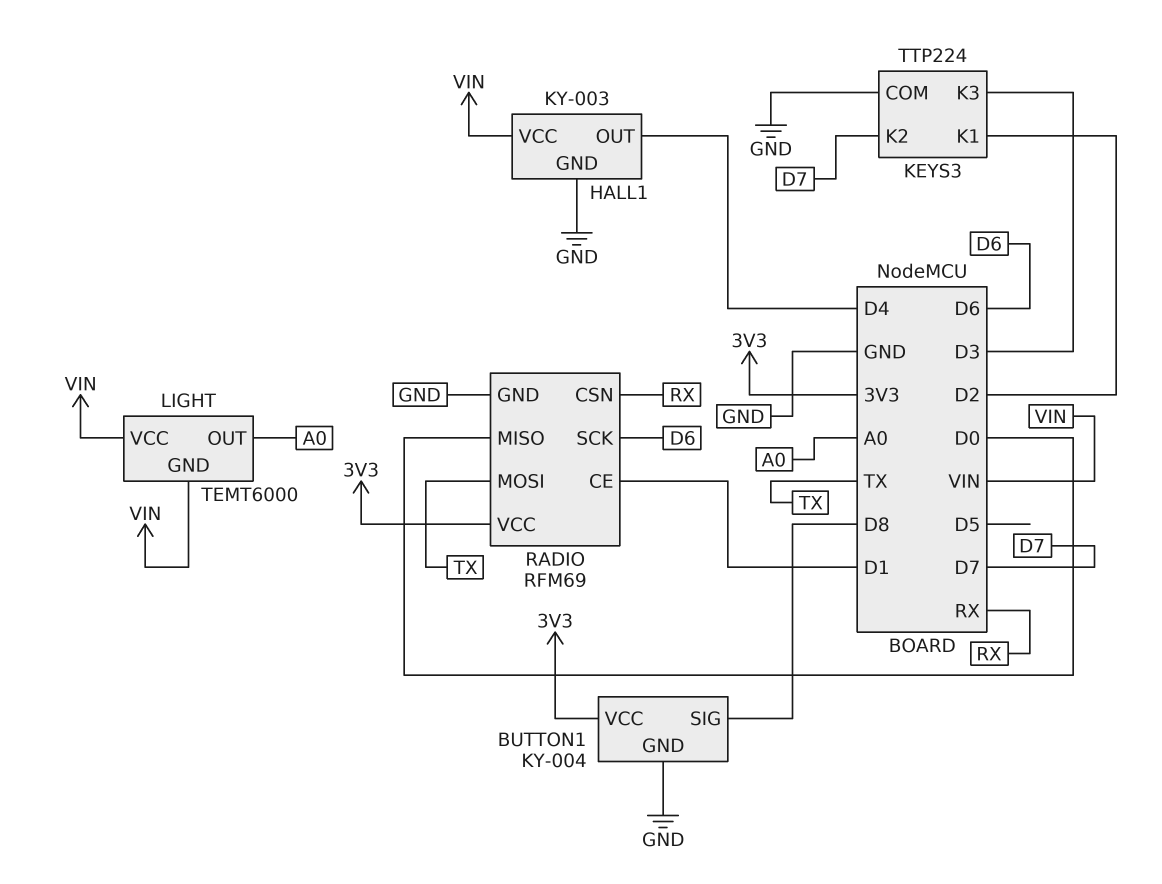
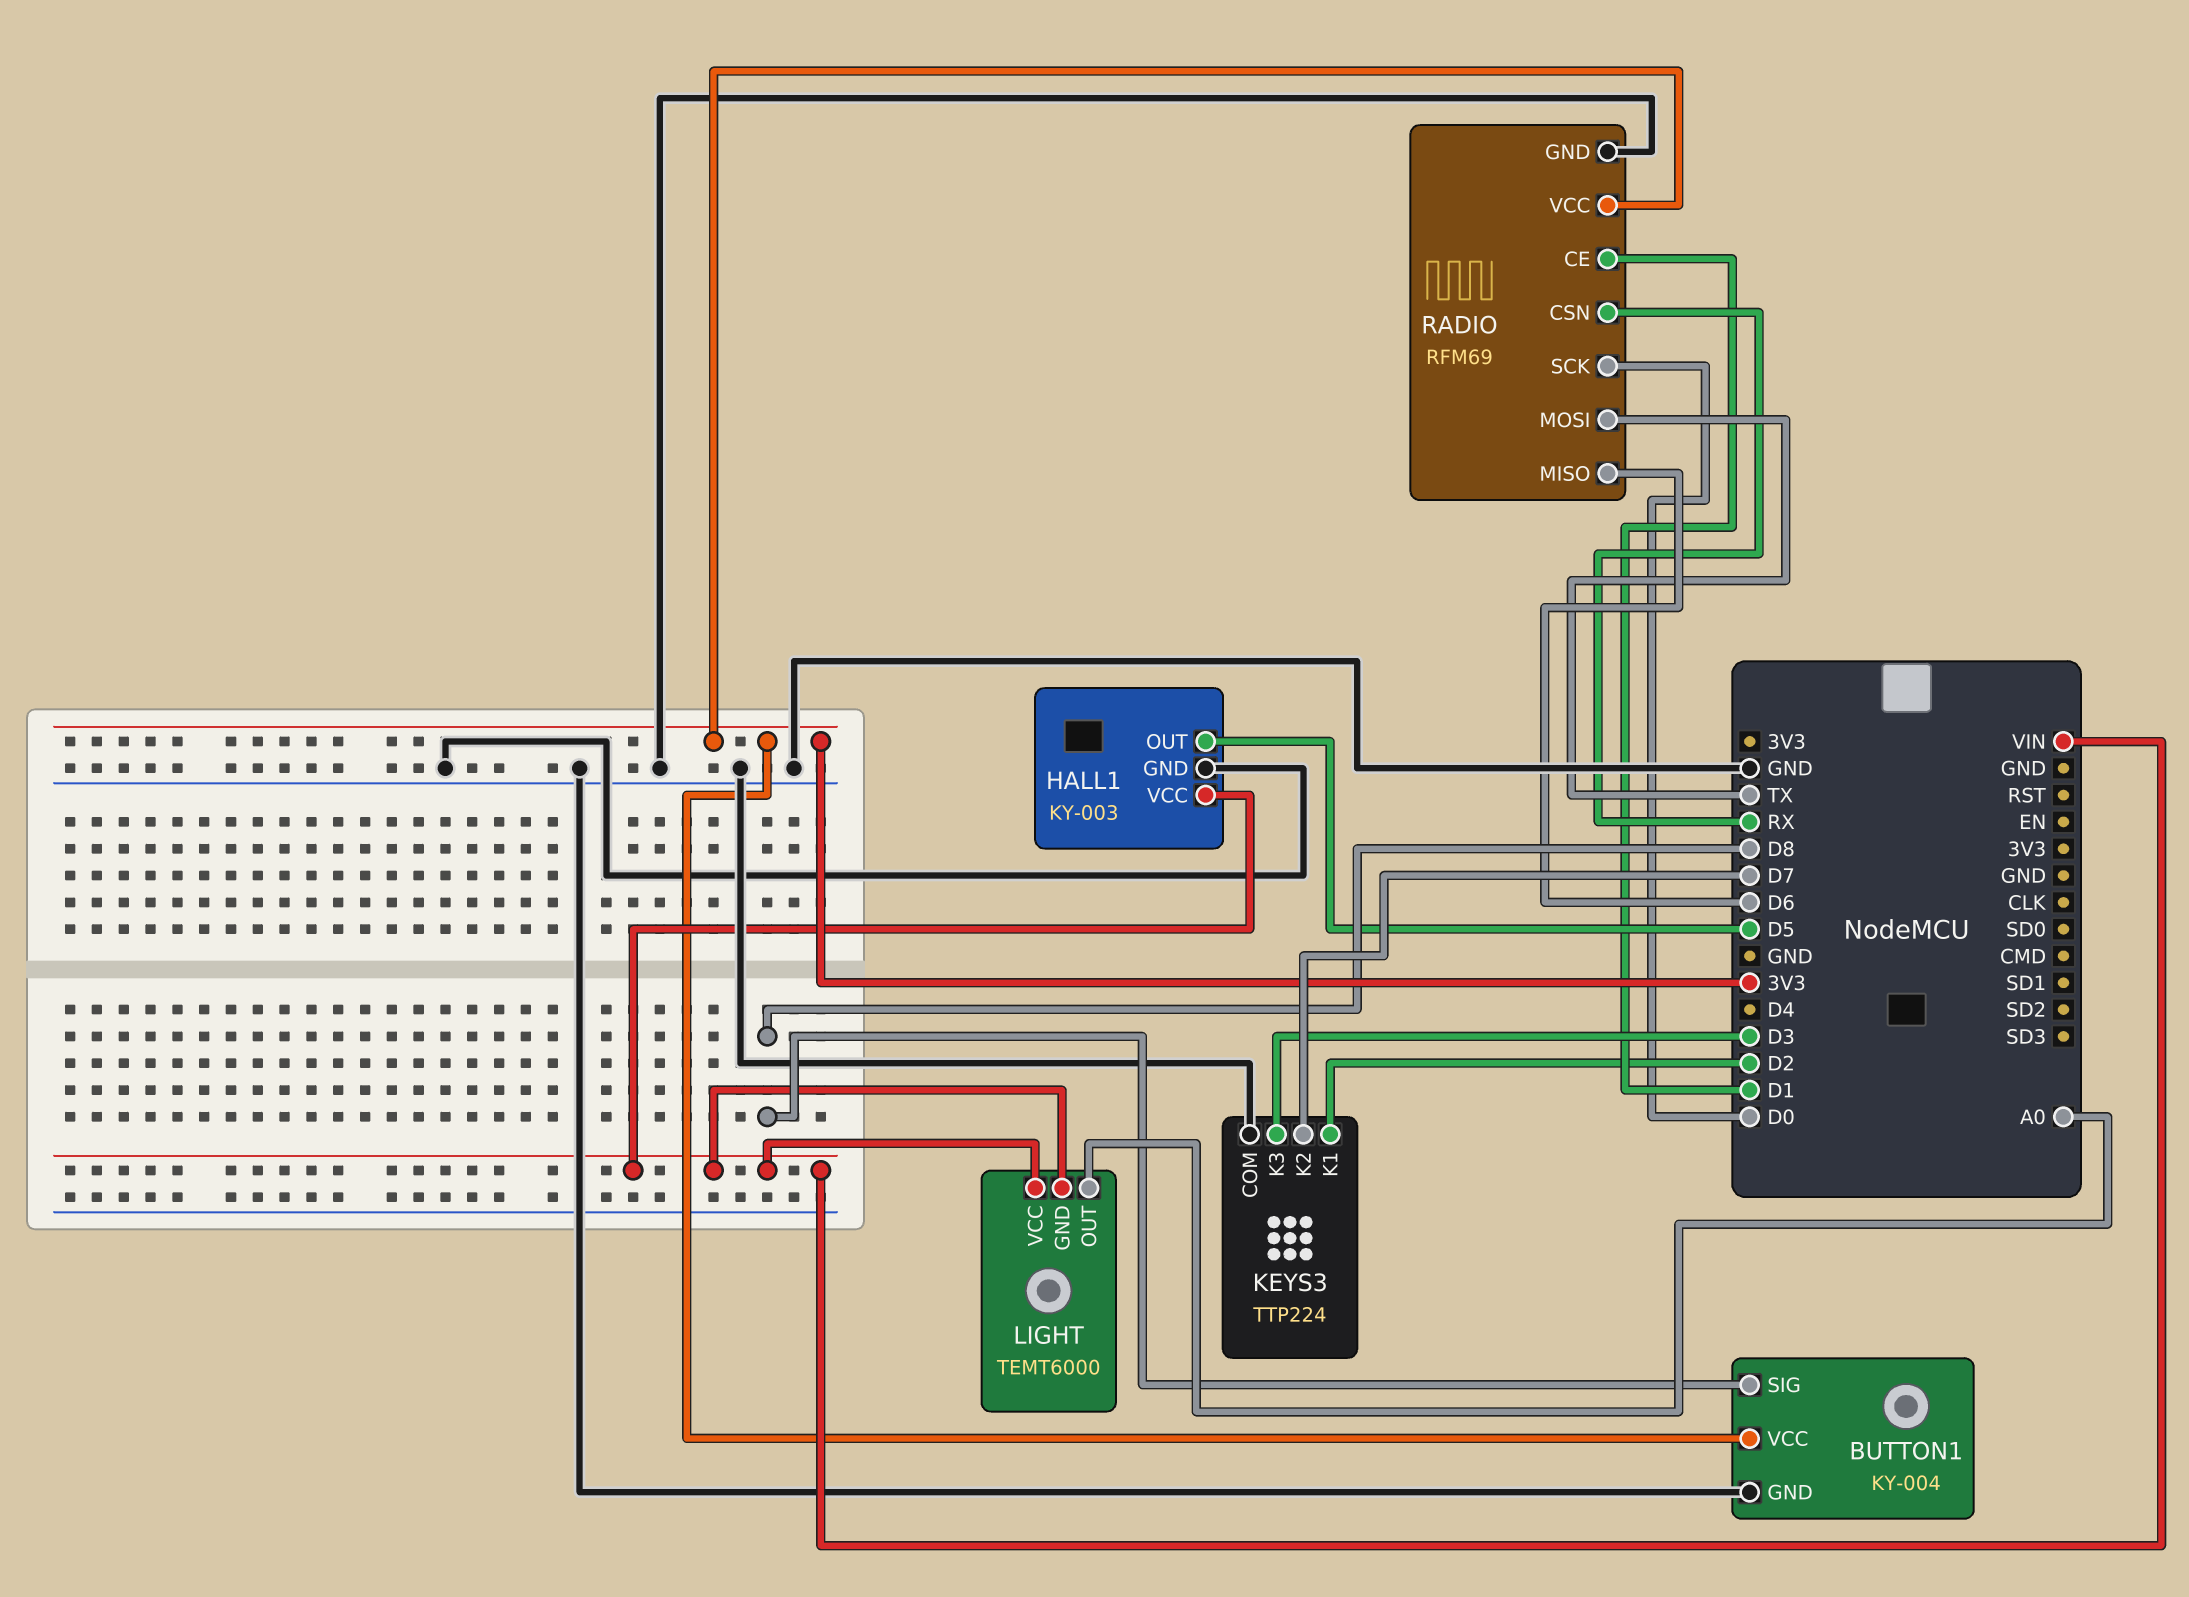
HALL1 pin OUT: D4 -> D5
RADIO pin MISO: D0 -> D6
RADIO pin SCK: D6 -> D0

